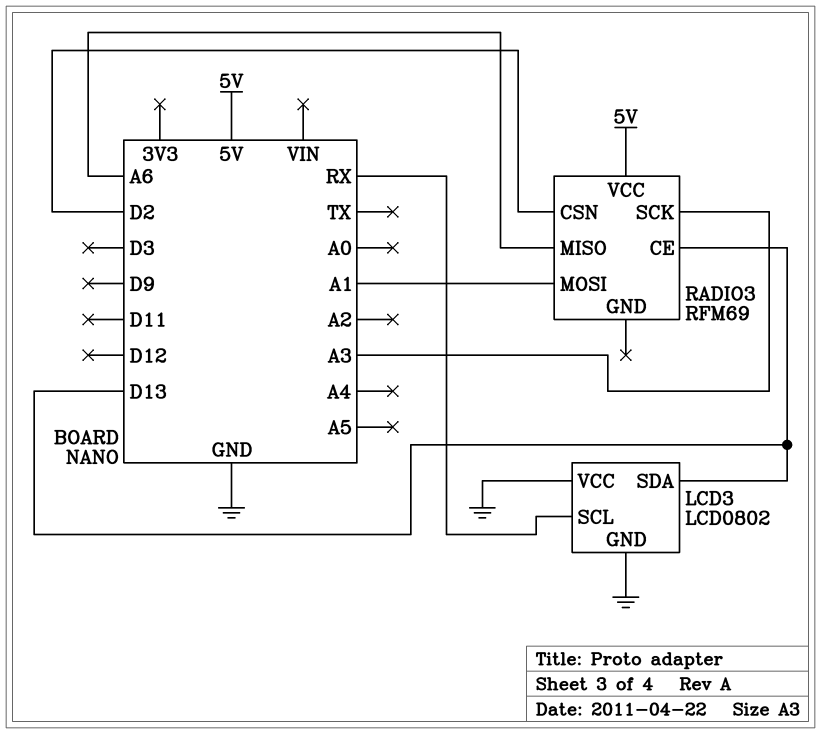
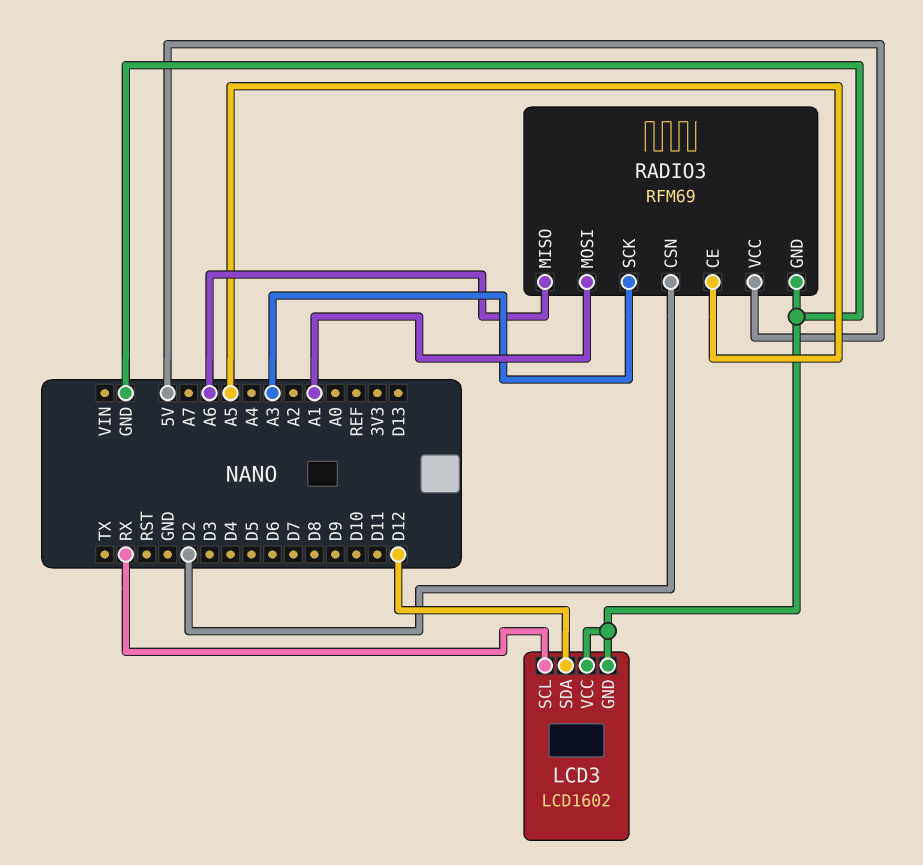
LCD3: LCD0802 -> LCD1602
LCD3 pin SDA: D13 -> D12
RADIO3 pin CE: D13 -> A5
RADIO3 pin GND: none -> GND

